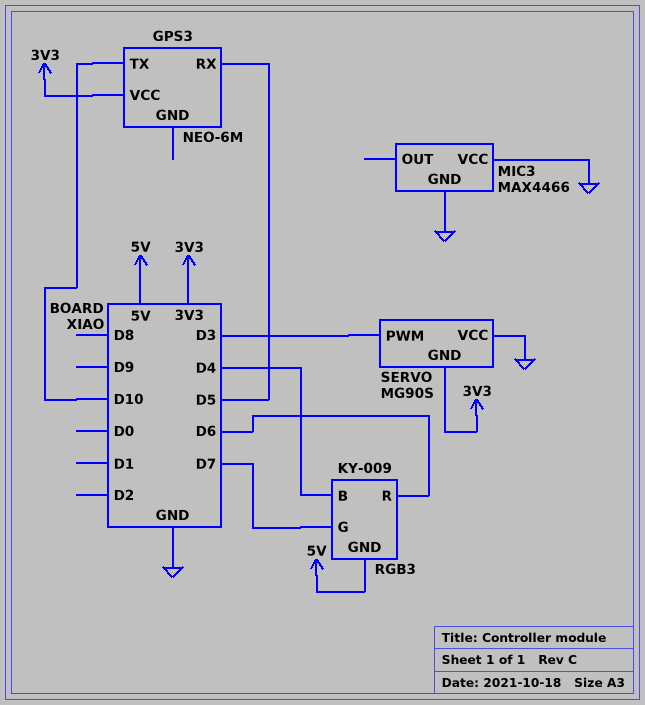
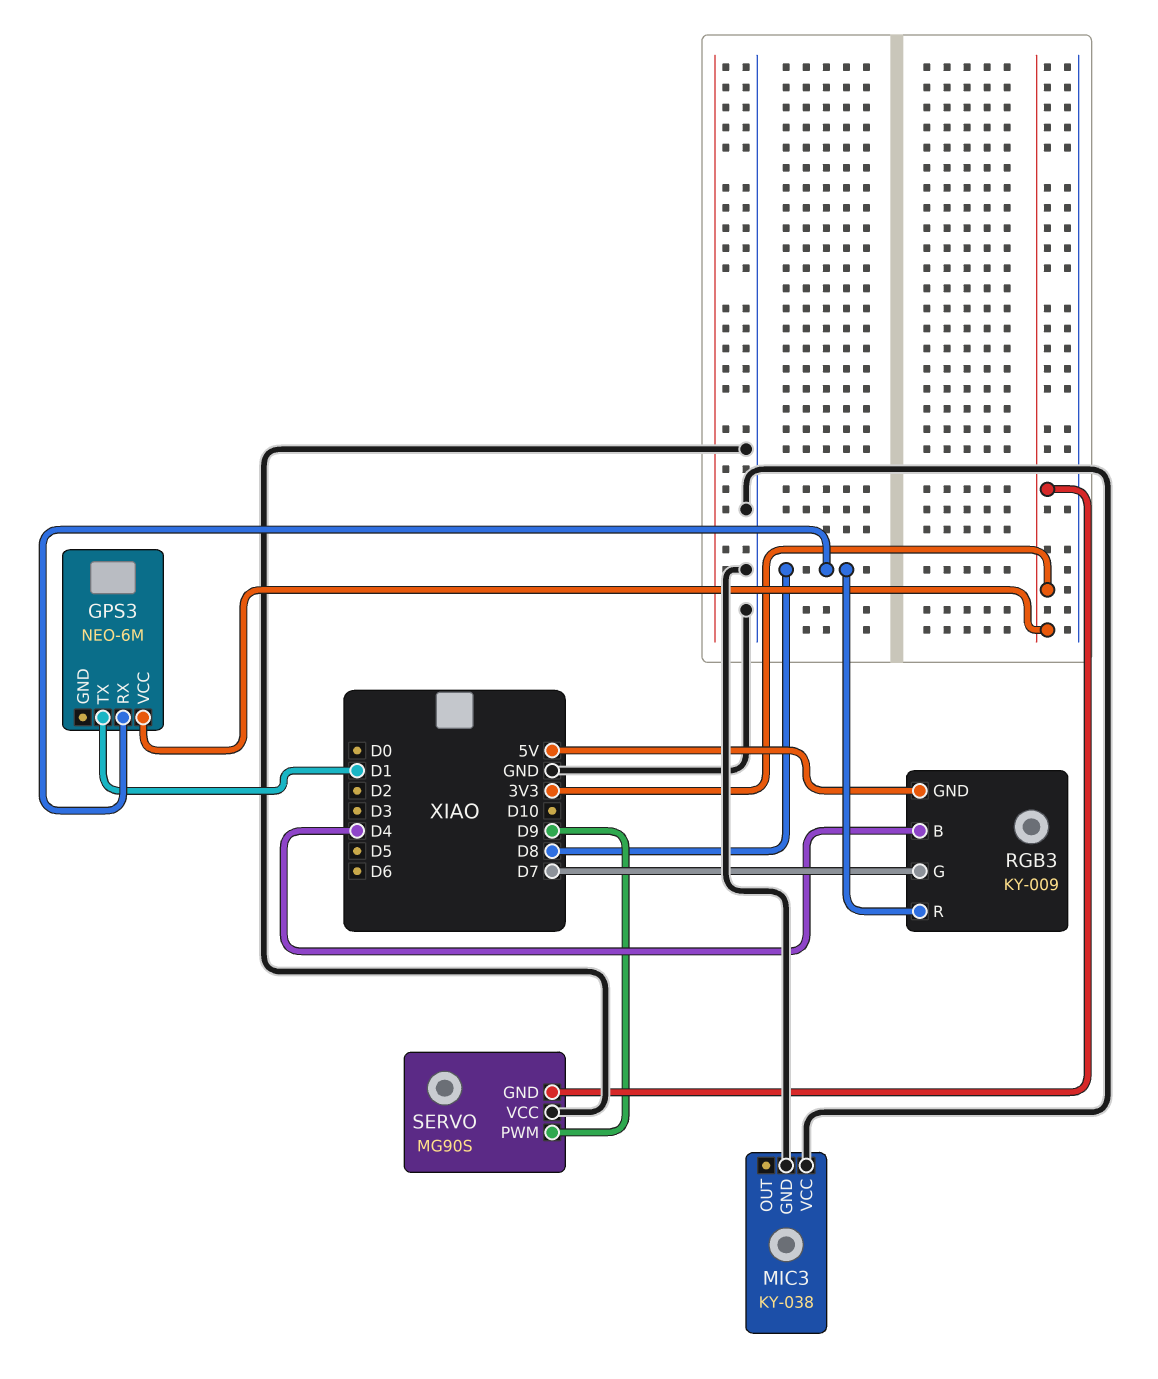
GPS3 pin RX: D5 -> D8
GPS3 pin TX: D10 -> D1
MIC3: MAX4466 -> KY-038
RGB3 pin R: D6 -> D8
SERVO pin PWM: D3 -> D9

